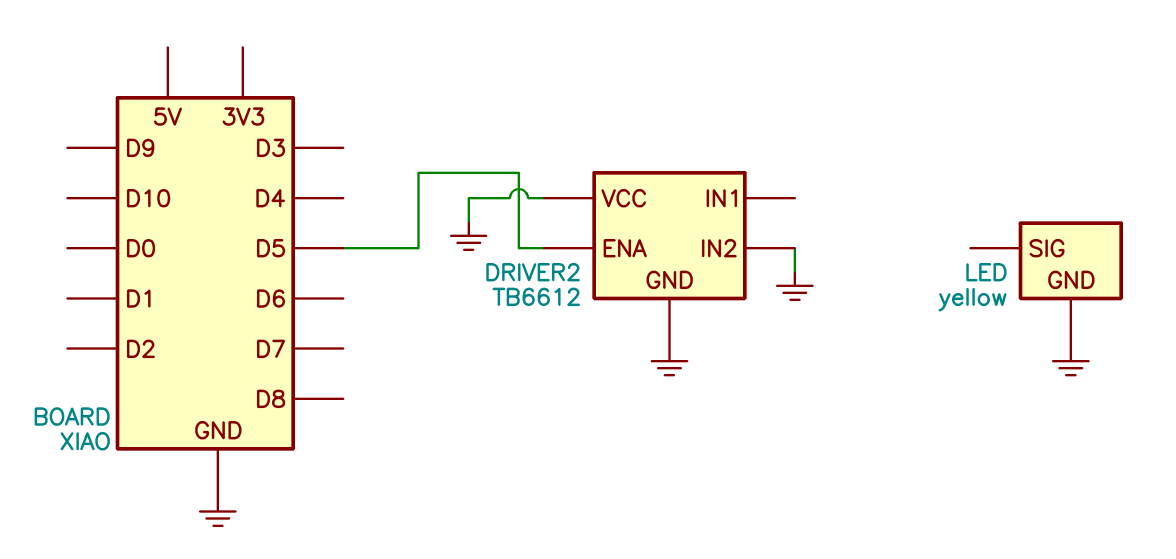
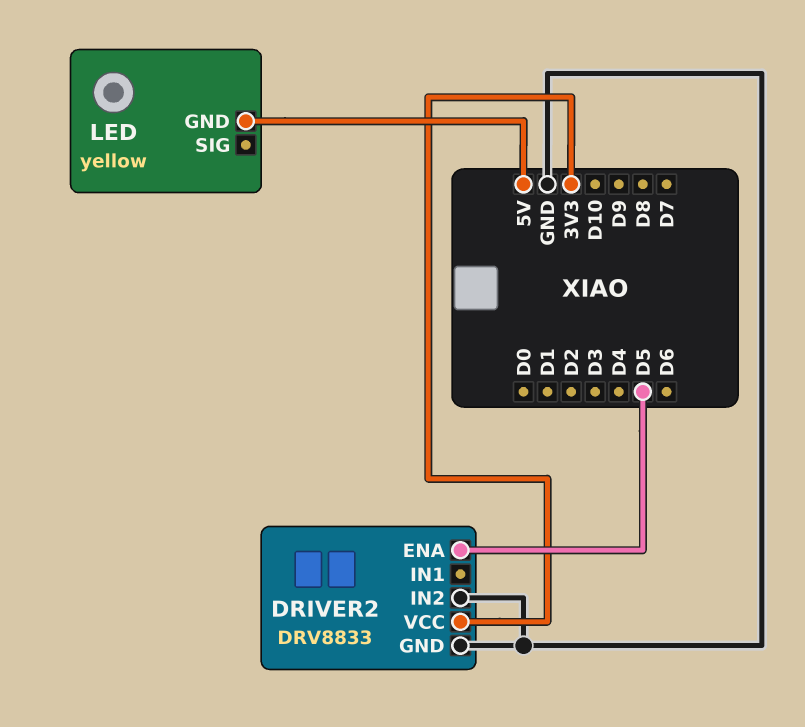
DRIVER2: TB6612 -> DRV8833
DRIVER2 pin VCC: GND -> 3V3
LED pin GND: GND -> 5V

